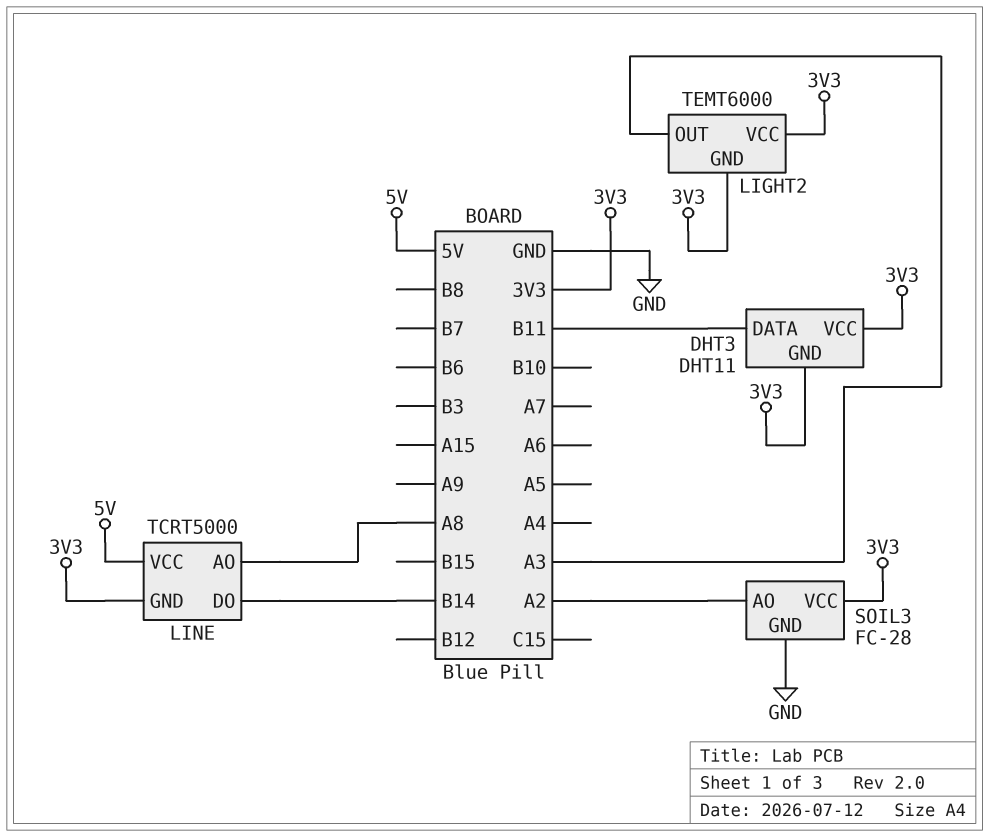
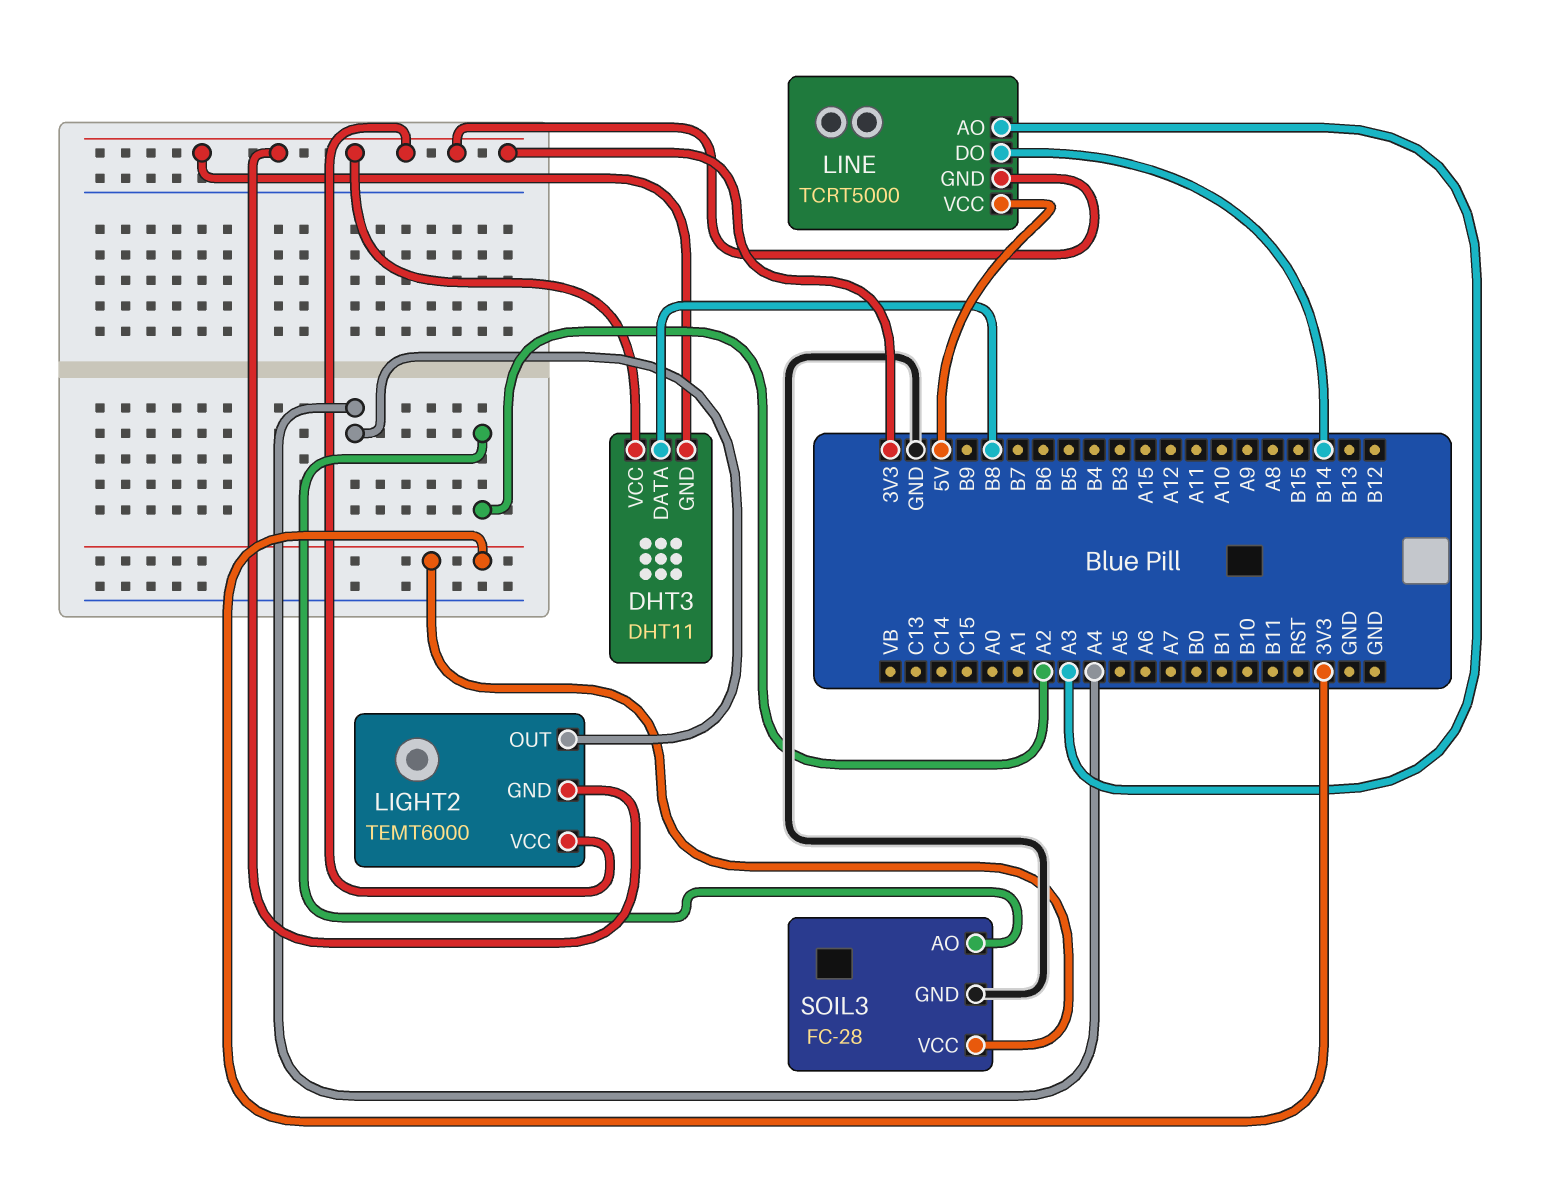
DHT3 pin DATA: B11 -> B8
LIGHT2 pin OUT: A3 -> A4
LINE pin AO: A8 -> A3

